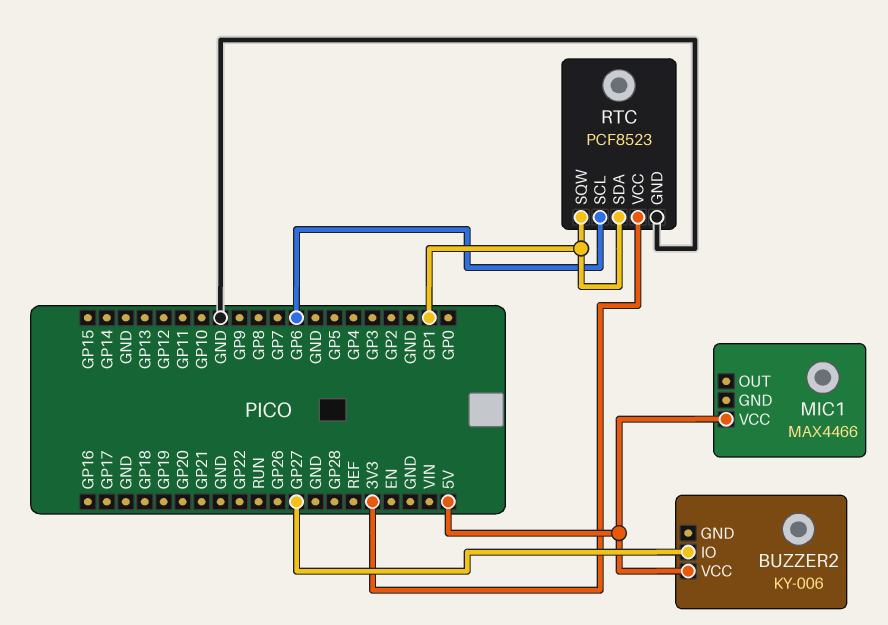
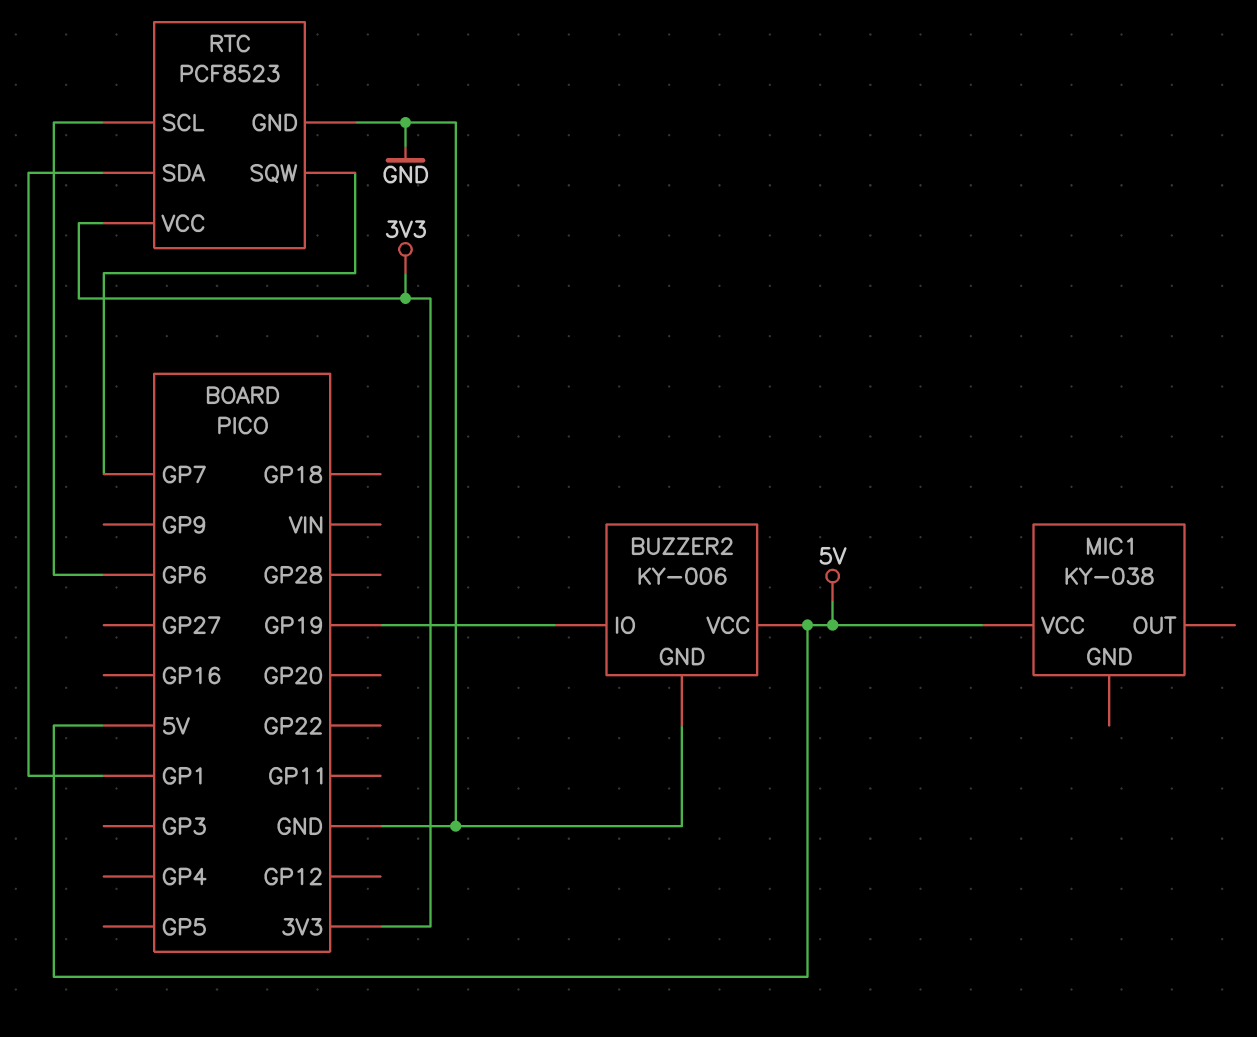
BUZZER2 pin GND: none -> GND
BUZZER2 pin IO: GP27 -> GP19
MIC1: MAX4466 -> KY-038
RTC pin SQW: GP1 -> GP7

